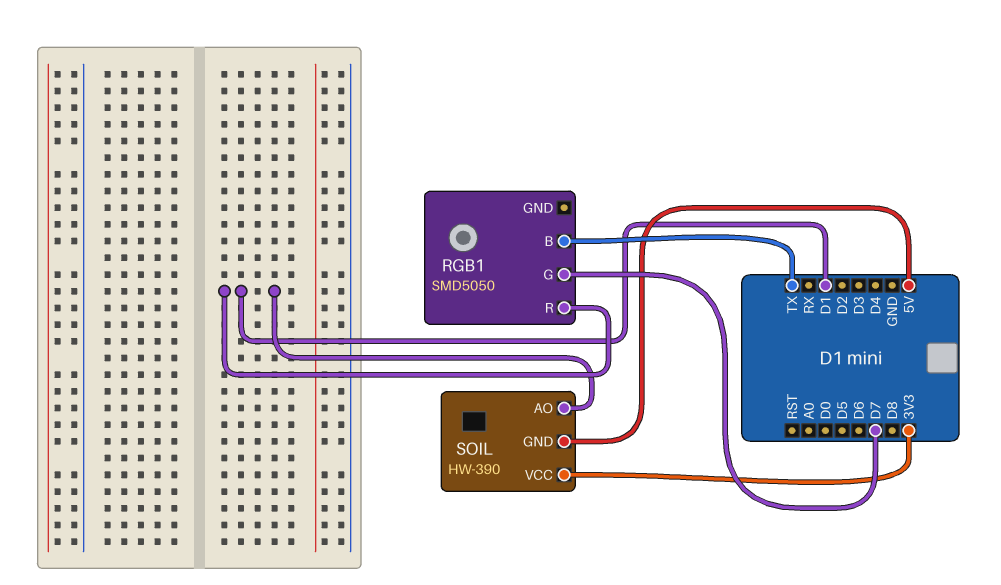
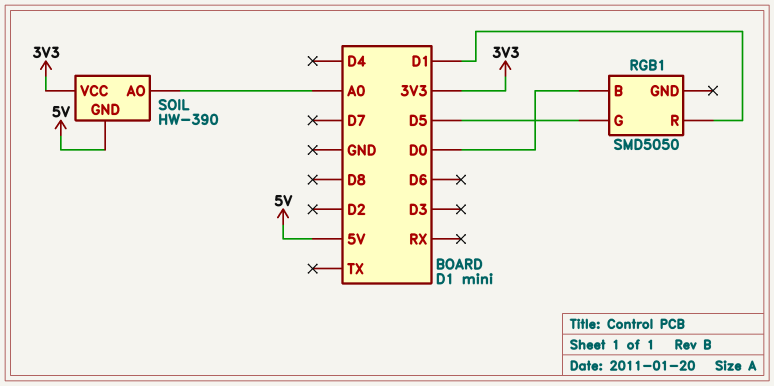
RGB1 pin B: TX -> D0
RGB1 pin G: D7 -> D5
SOIL pin AO: D1 -> A0

